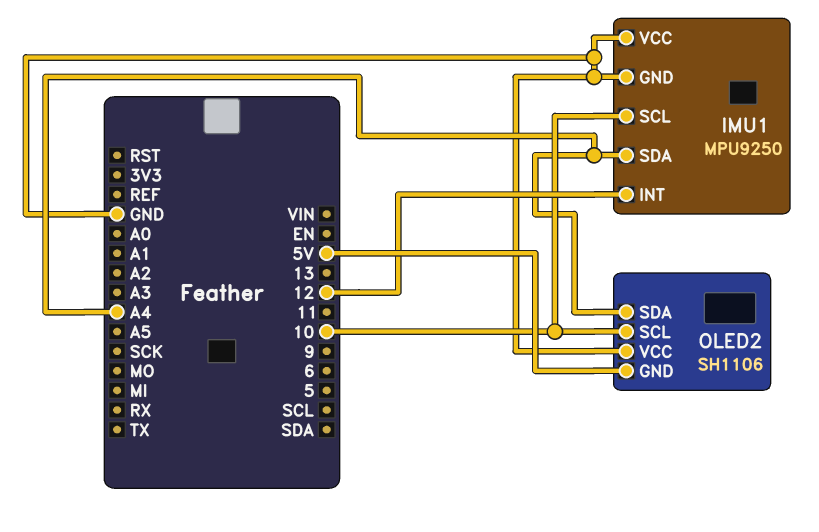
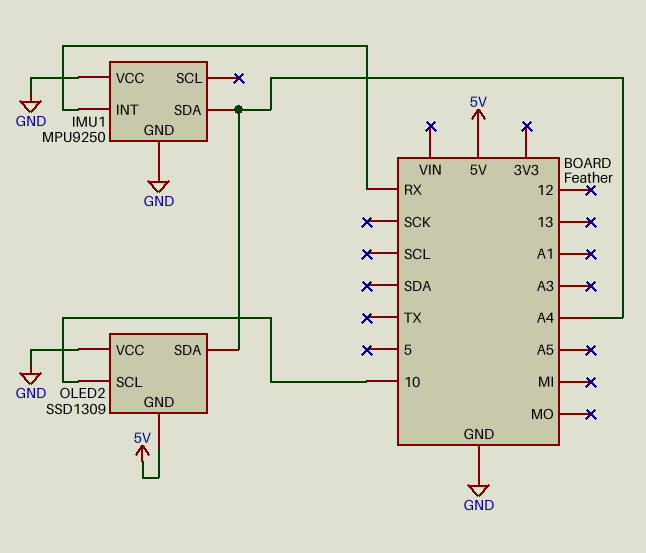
IMU1 pin INT: 12 -> RX
IMU1 pin SCL: 10 -> none
OLED2: SH1106 -> SSD1309

